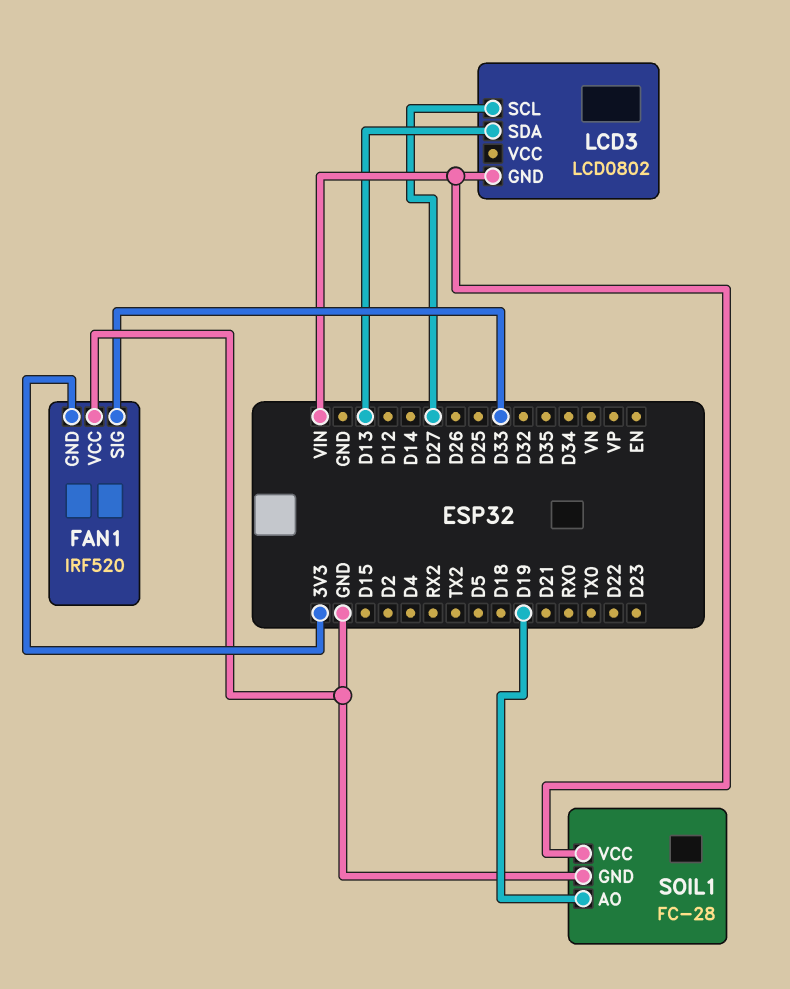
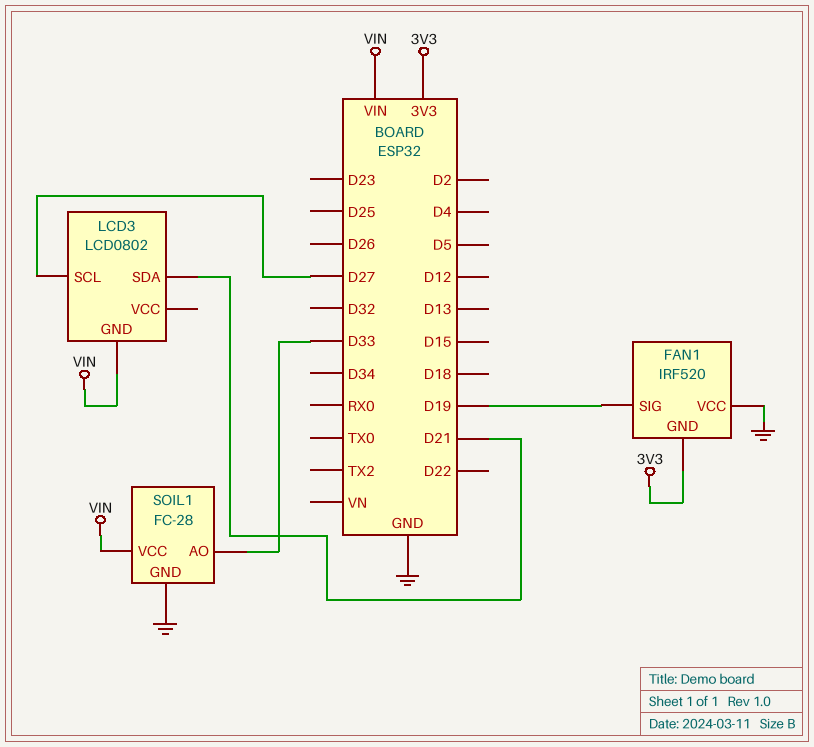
FAN1 pin SIG: D33 -> D19
LCD3 pin SDA: D13 -> D21
SOIL1 pin AO: D19 -> D33

